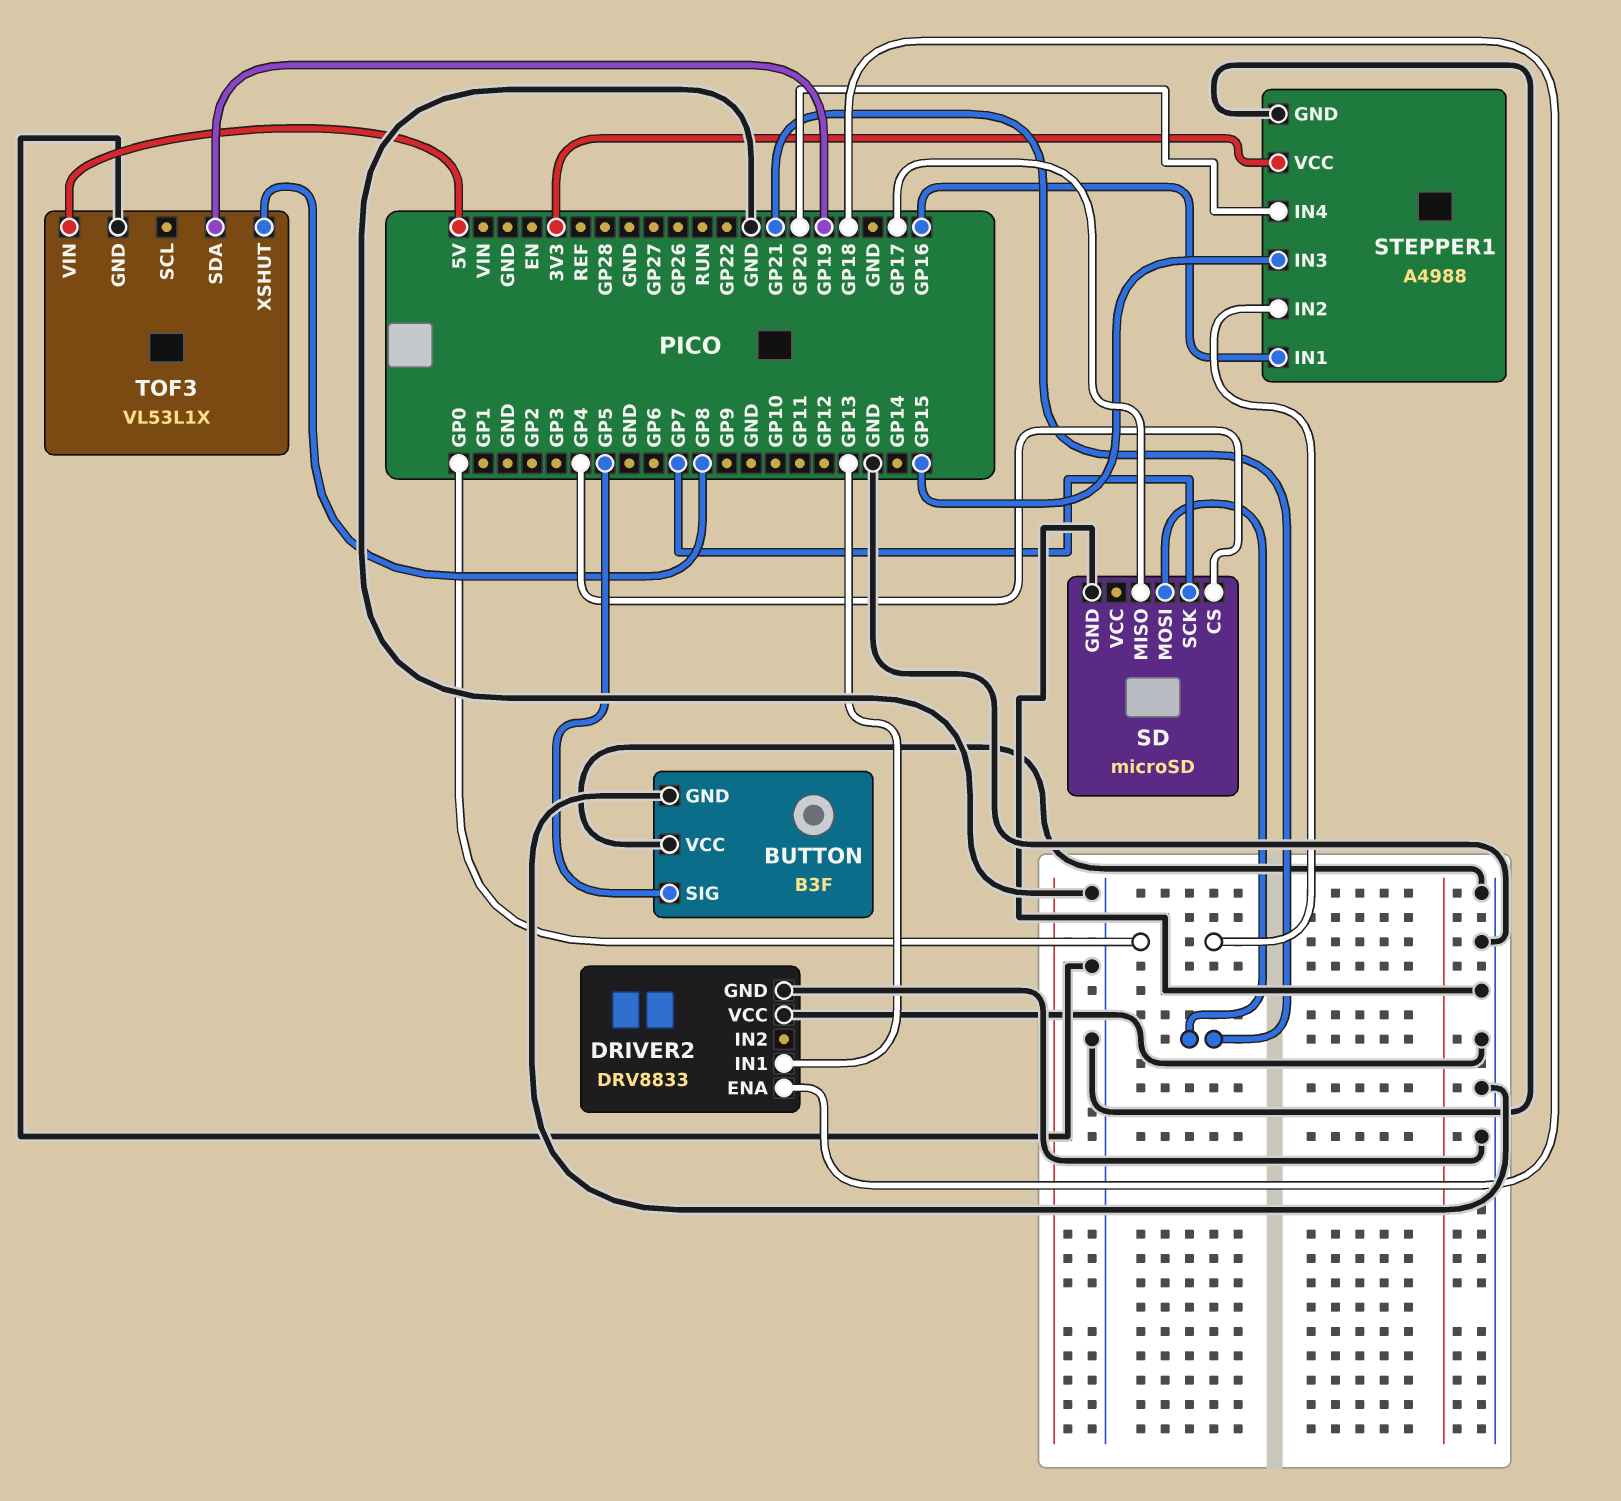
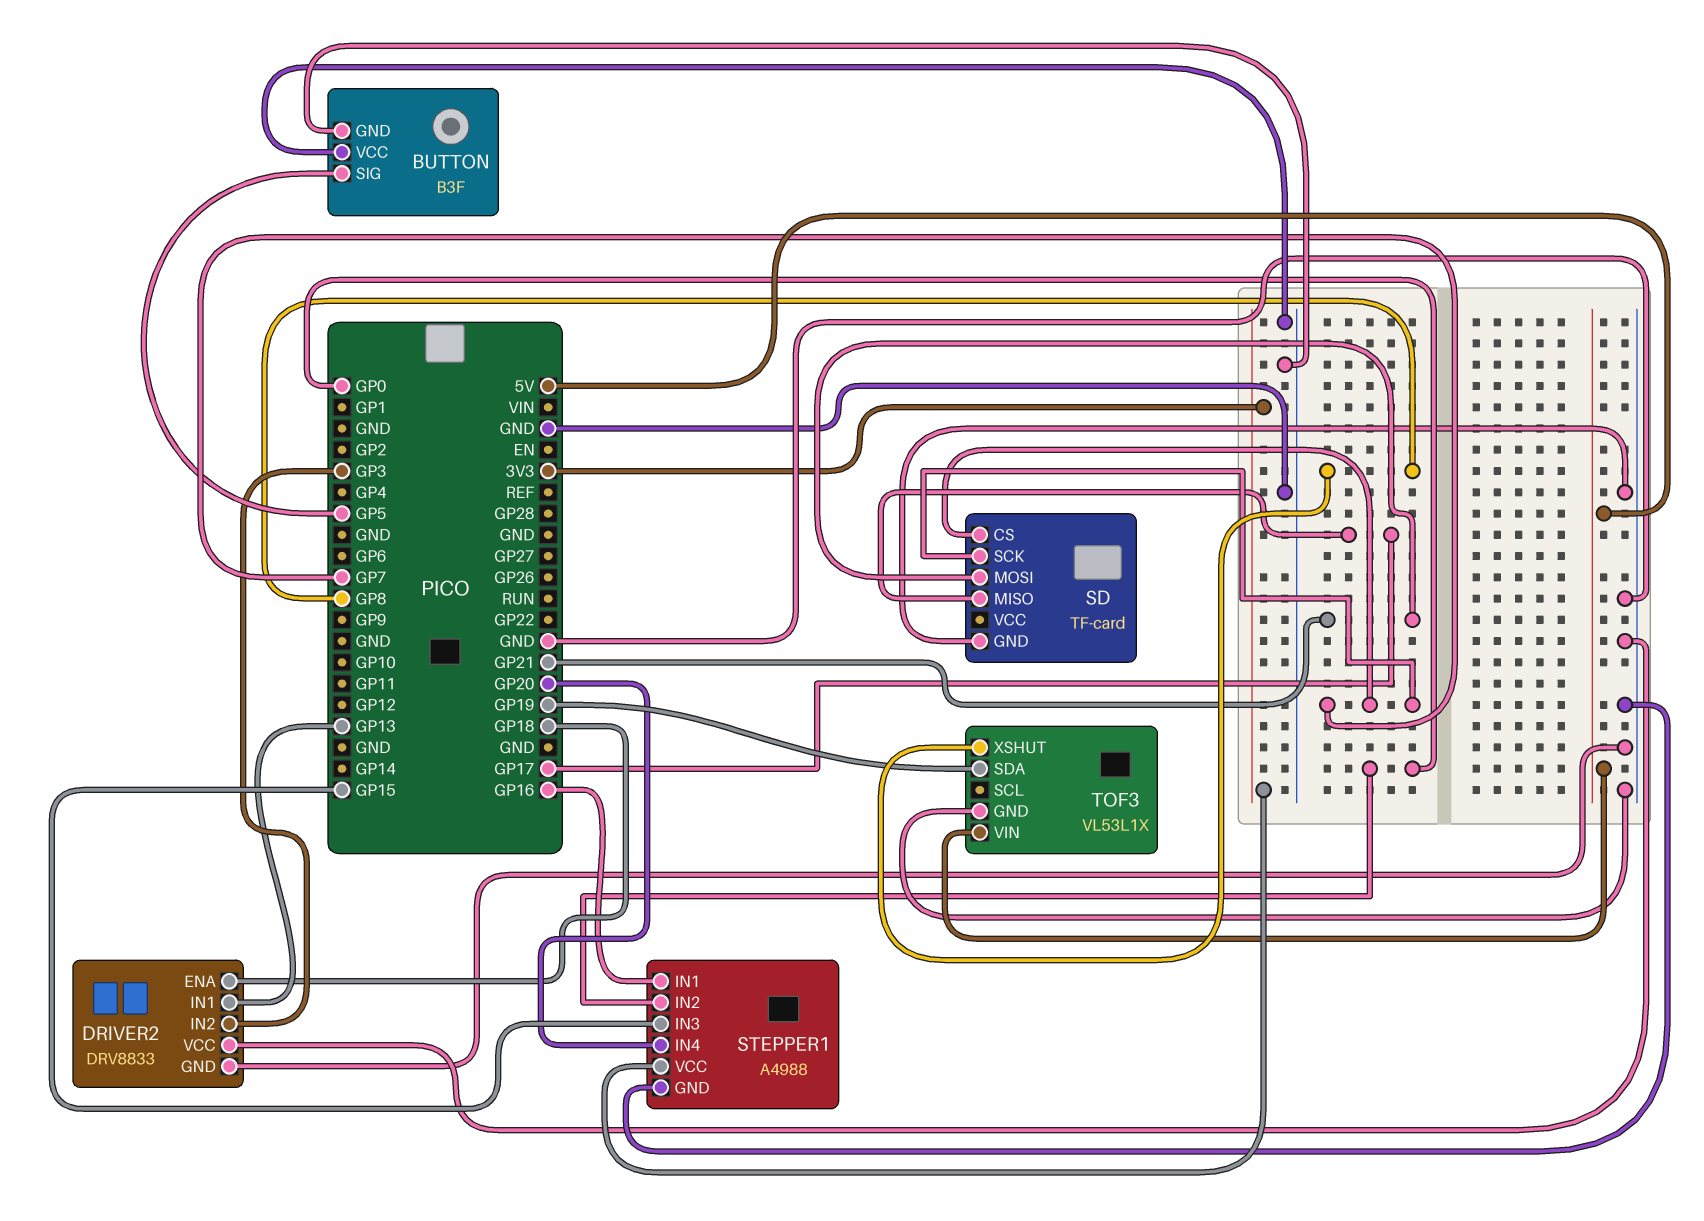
DRIVER2 pin IN2: none -> GP3
SD: microSD -> TF-card
SD pin CS: GP4 -> GP7

